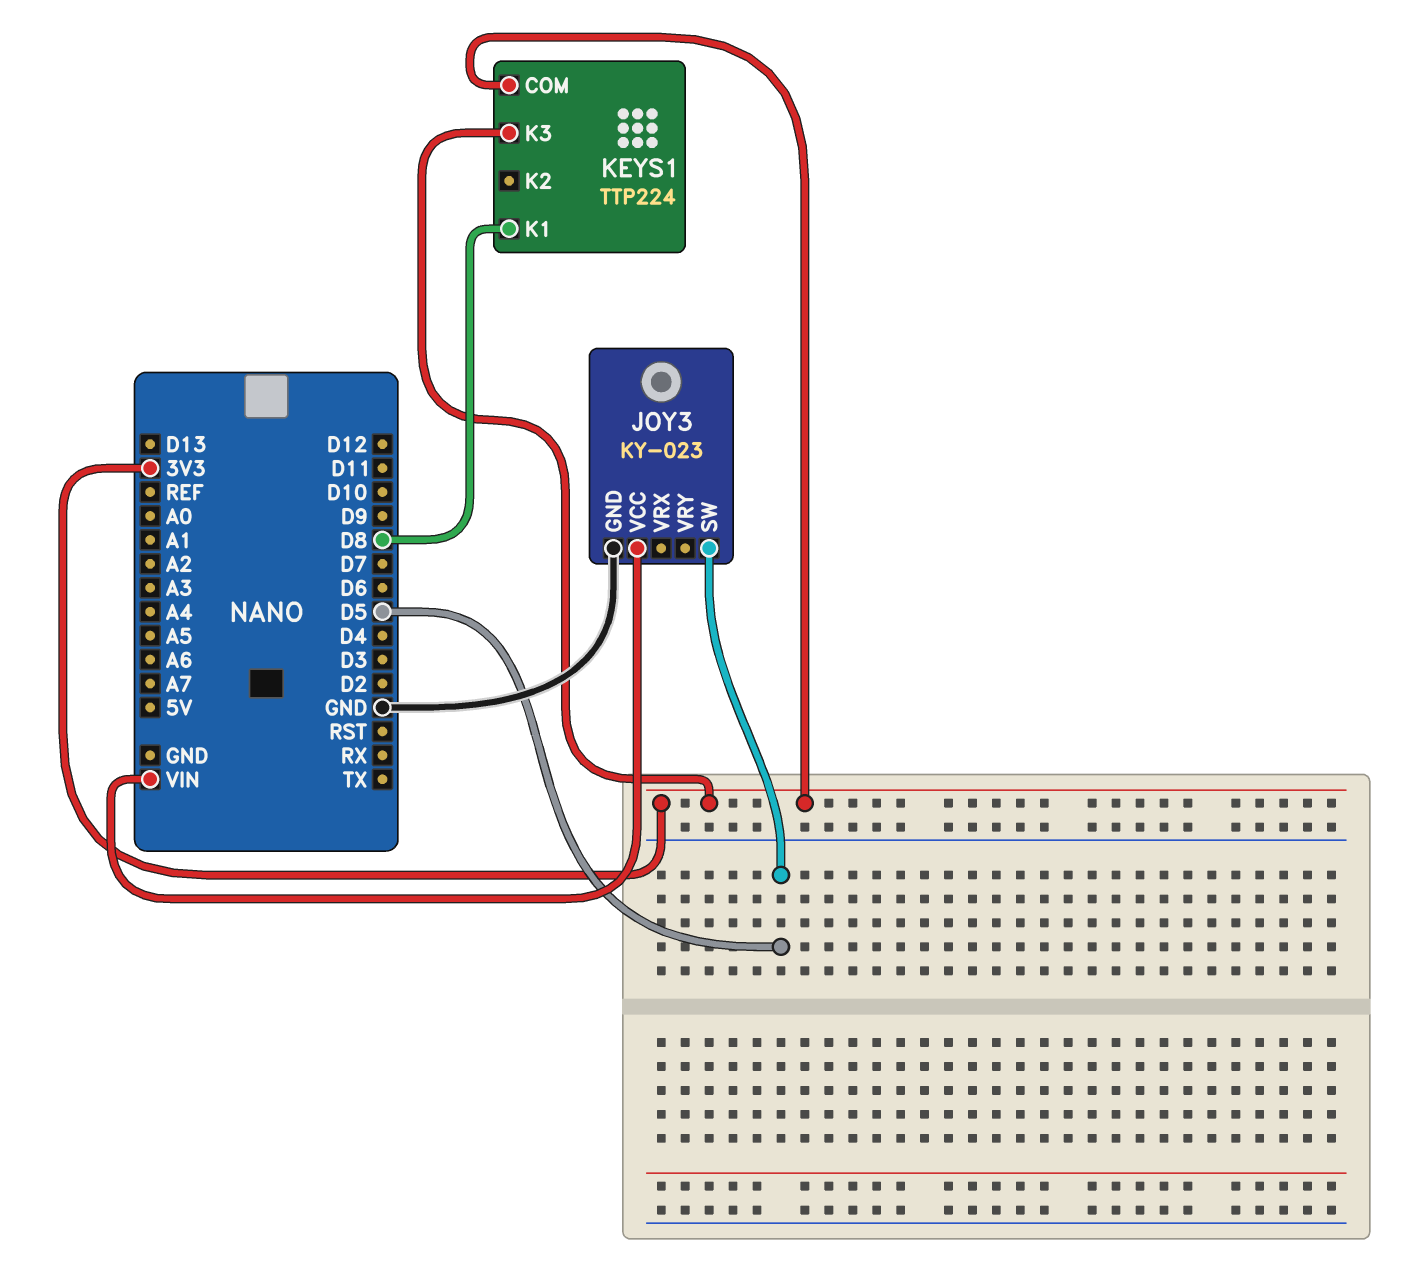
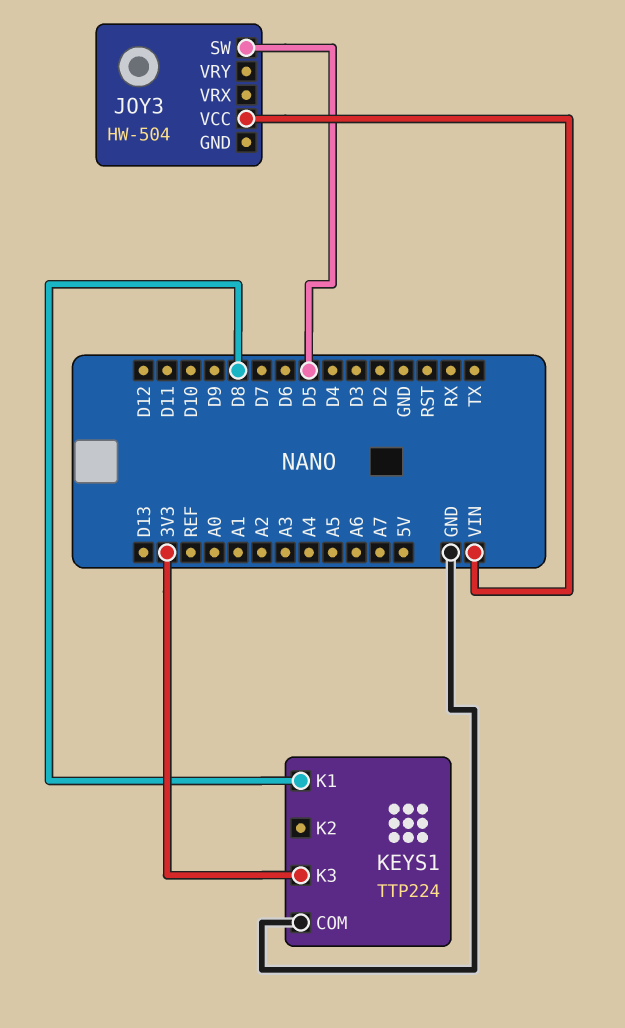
JOY3: KY-023 -> HW-504
JOY3 pin GND: GND -> none
KEYS1 pin COM: 3V3 -> GND

